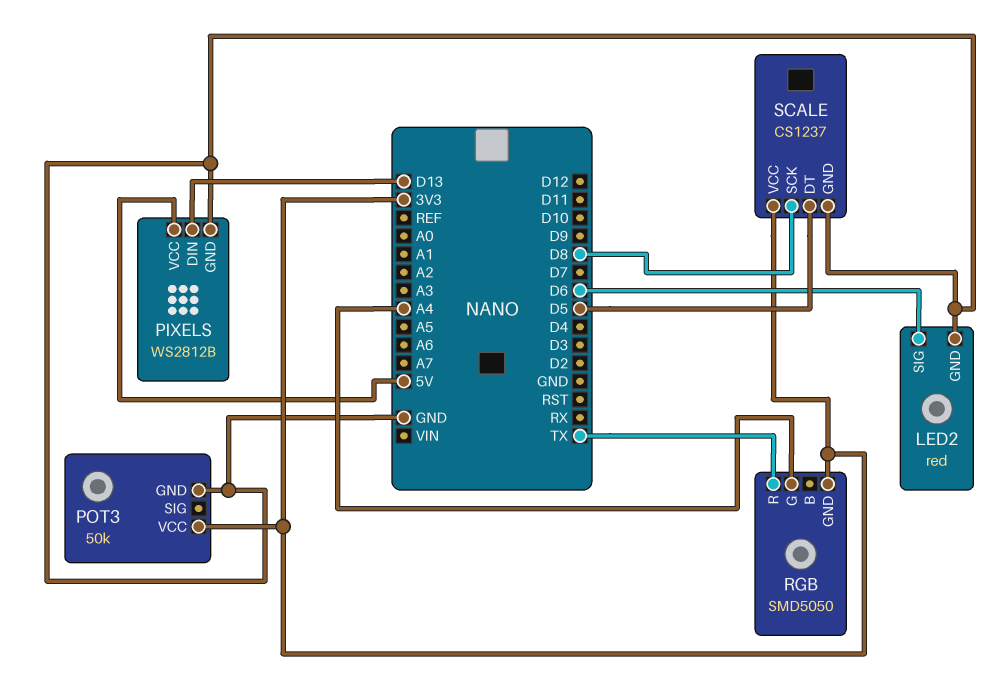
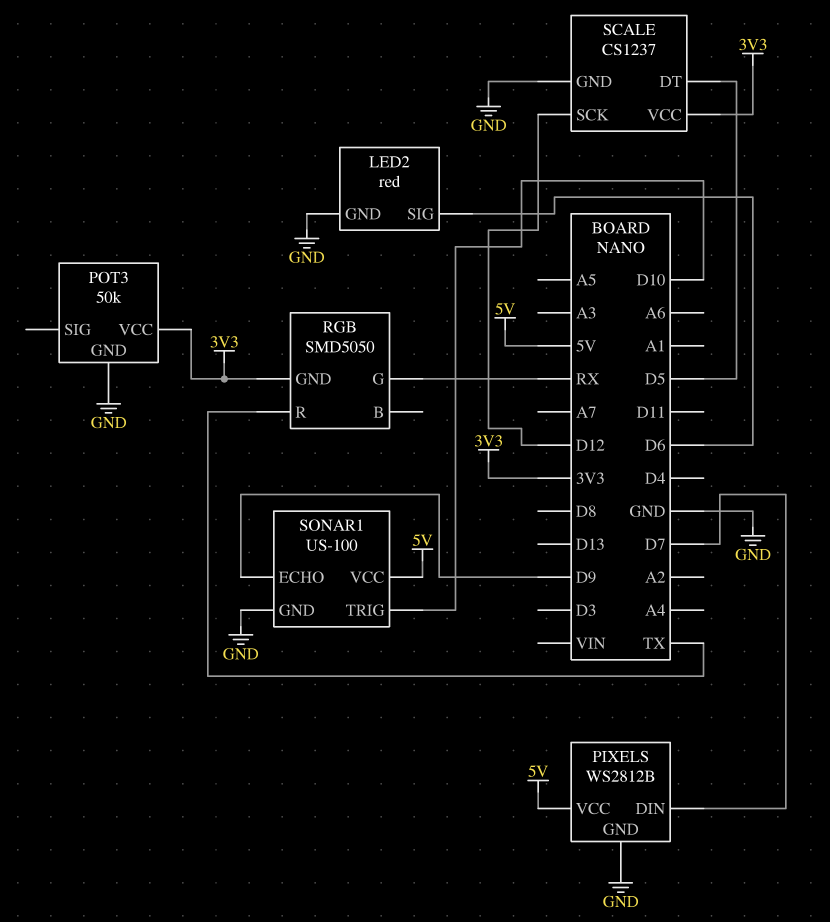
PIXELS pin DIN: D13 -> D7
RGB pin G: A4 -> RX
SCALE pin SCK: D8 -> D12
SONAR1: none -> US-100
SONAR1 pin ECHO: none -> D9
SONAR1 pin GND: none -> GND
SONAR1 pin TRIG: none -> D10
SONAR1 pin VCC: none -> 5V

